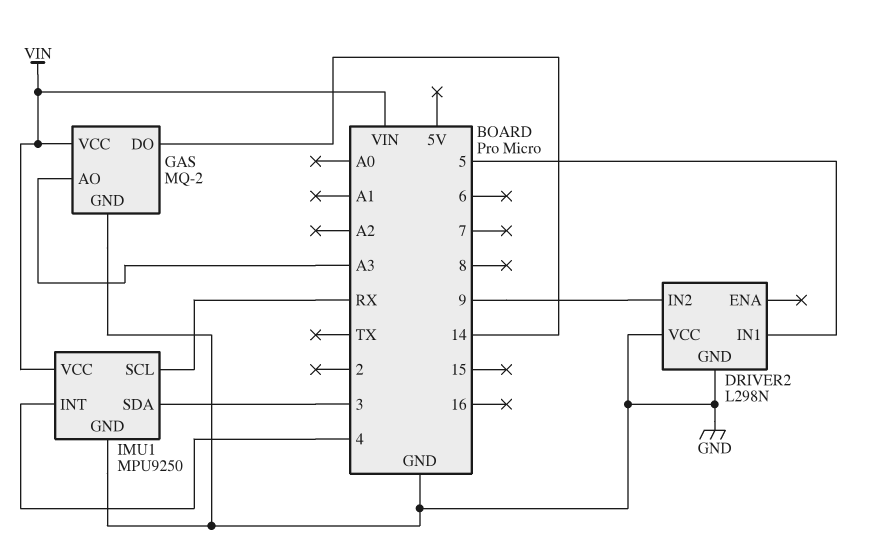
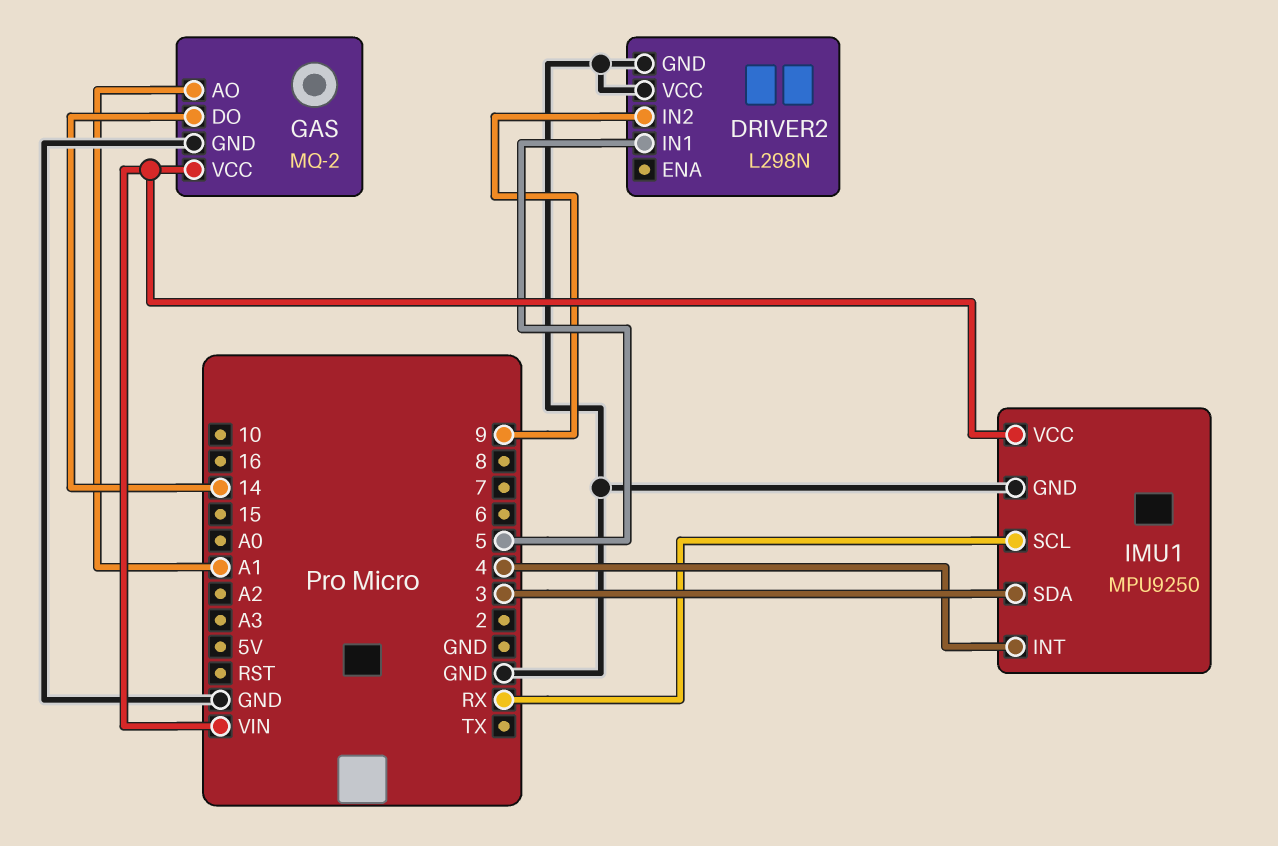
GAS pin AO: A3 -> A1

